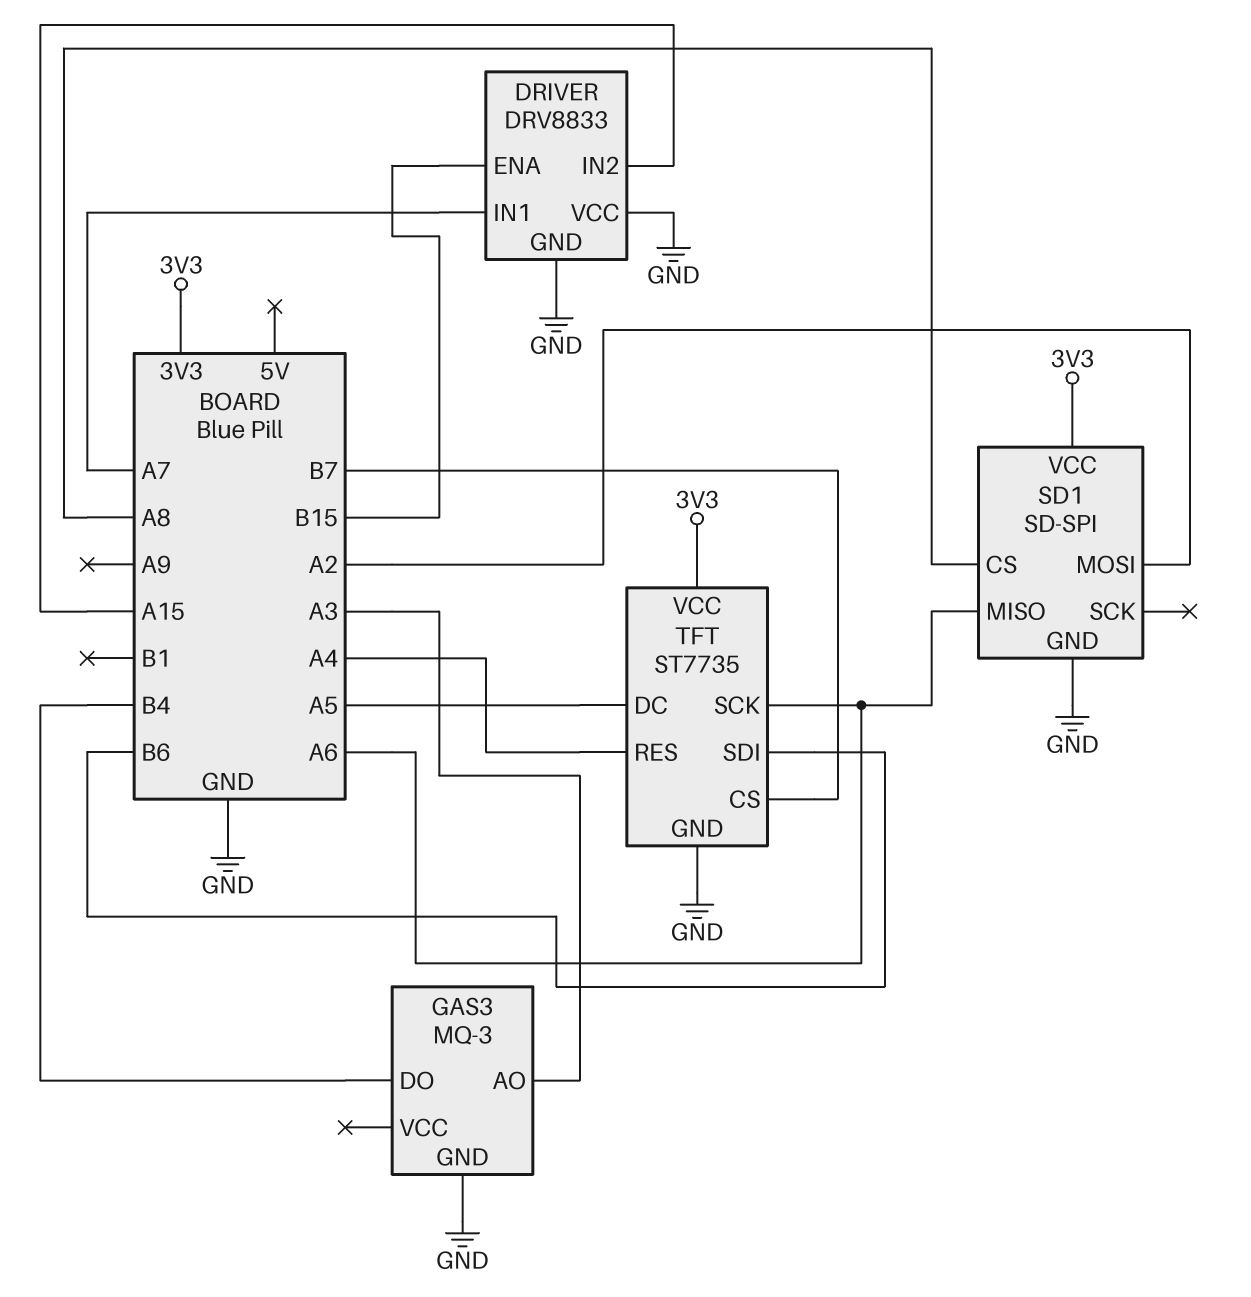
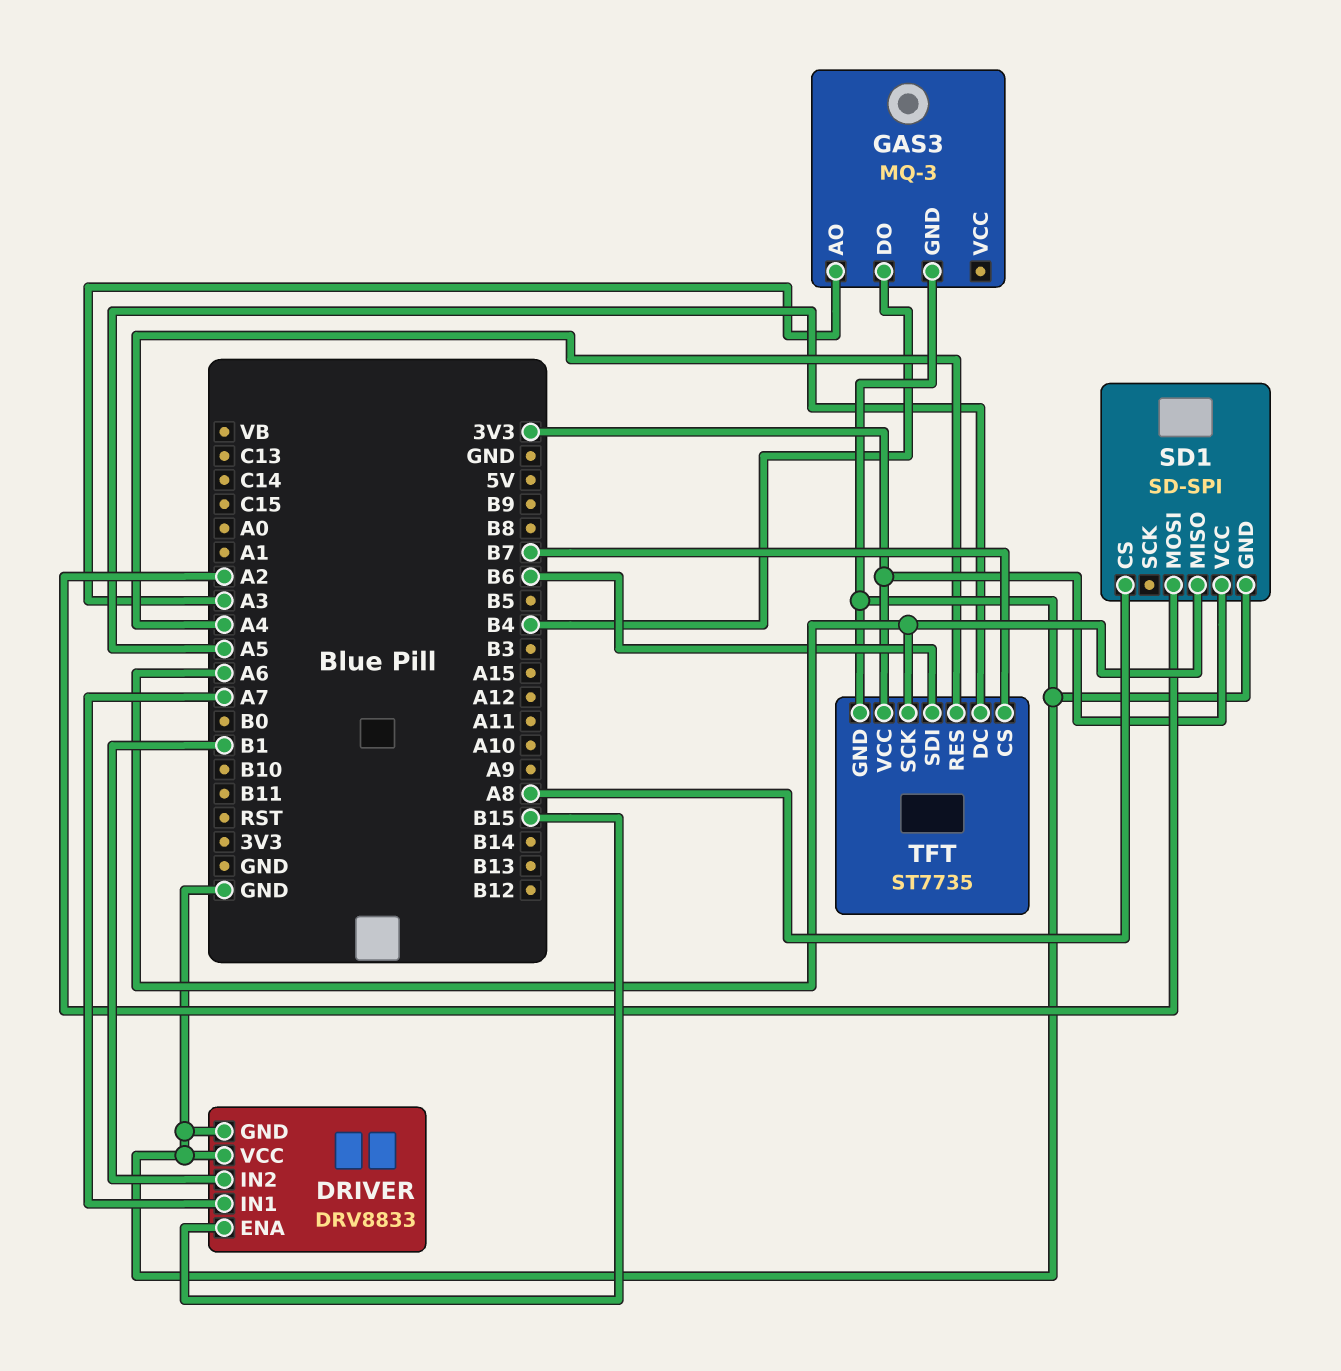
DRIVER pin IN2: A15 -> B1

